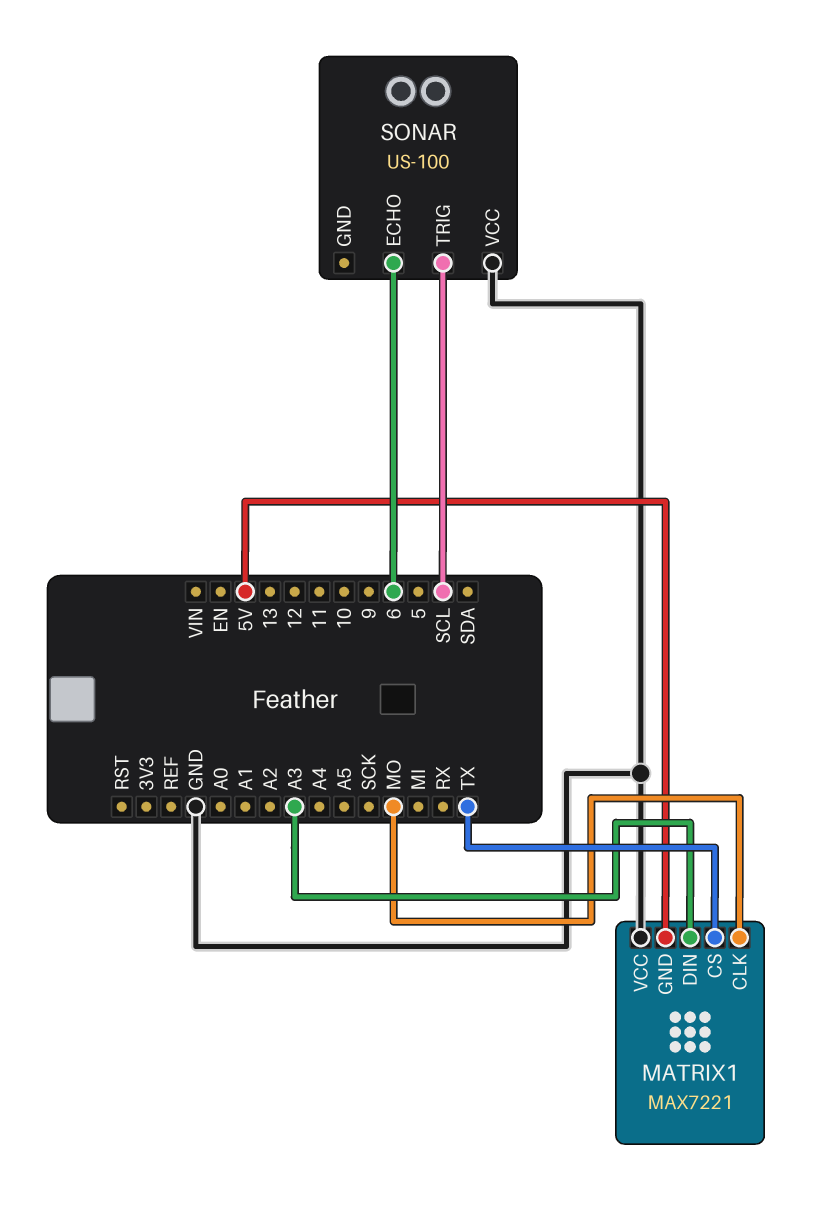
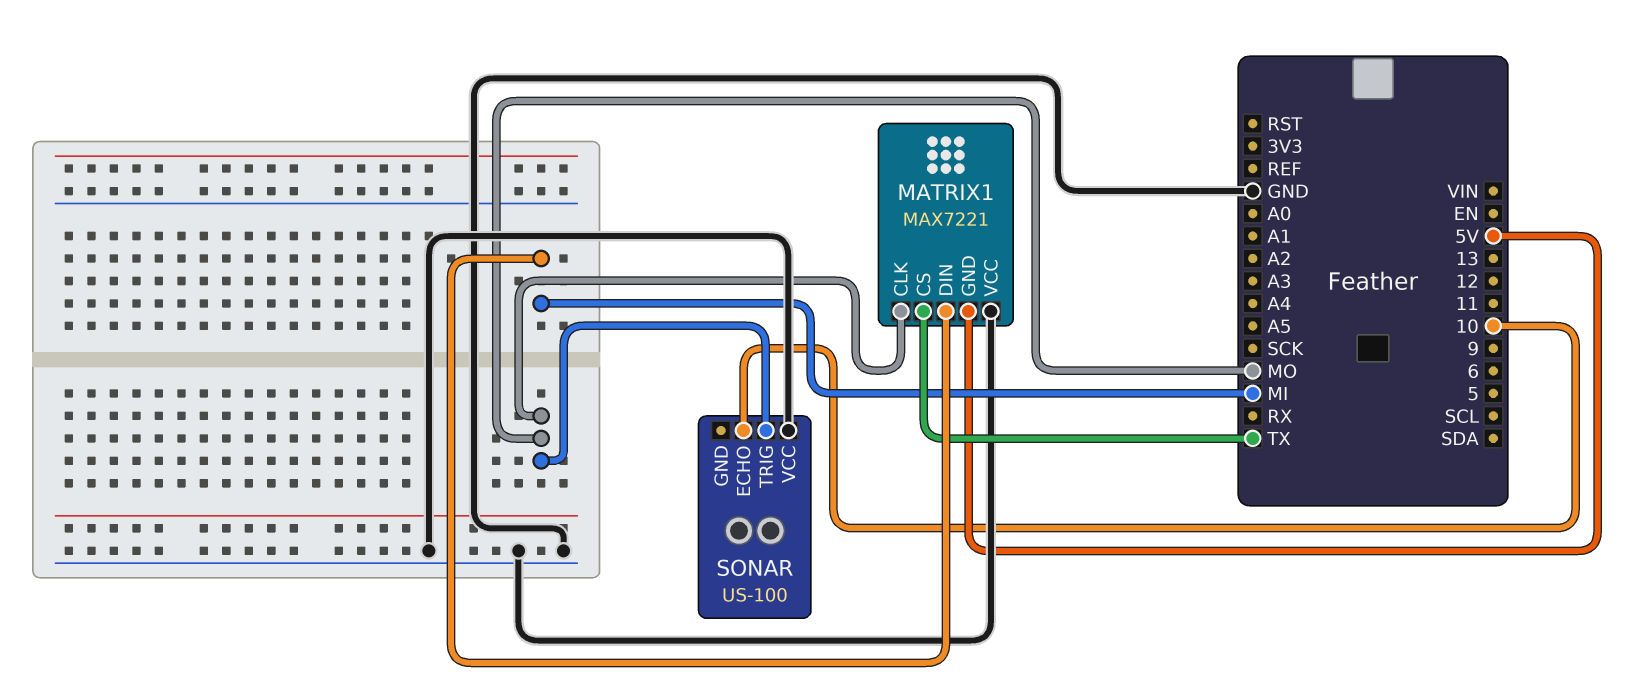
MATRIX1 pin DIN: A3 -> MI
SONAR pin ECHO: 6 -> 10
SONAR pin TRIG: SCL -> MO

